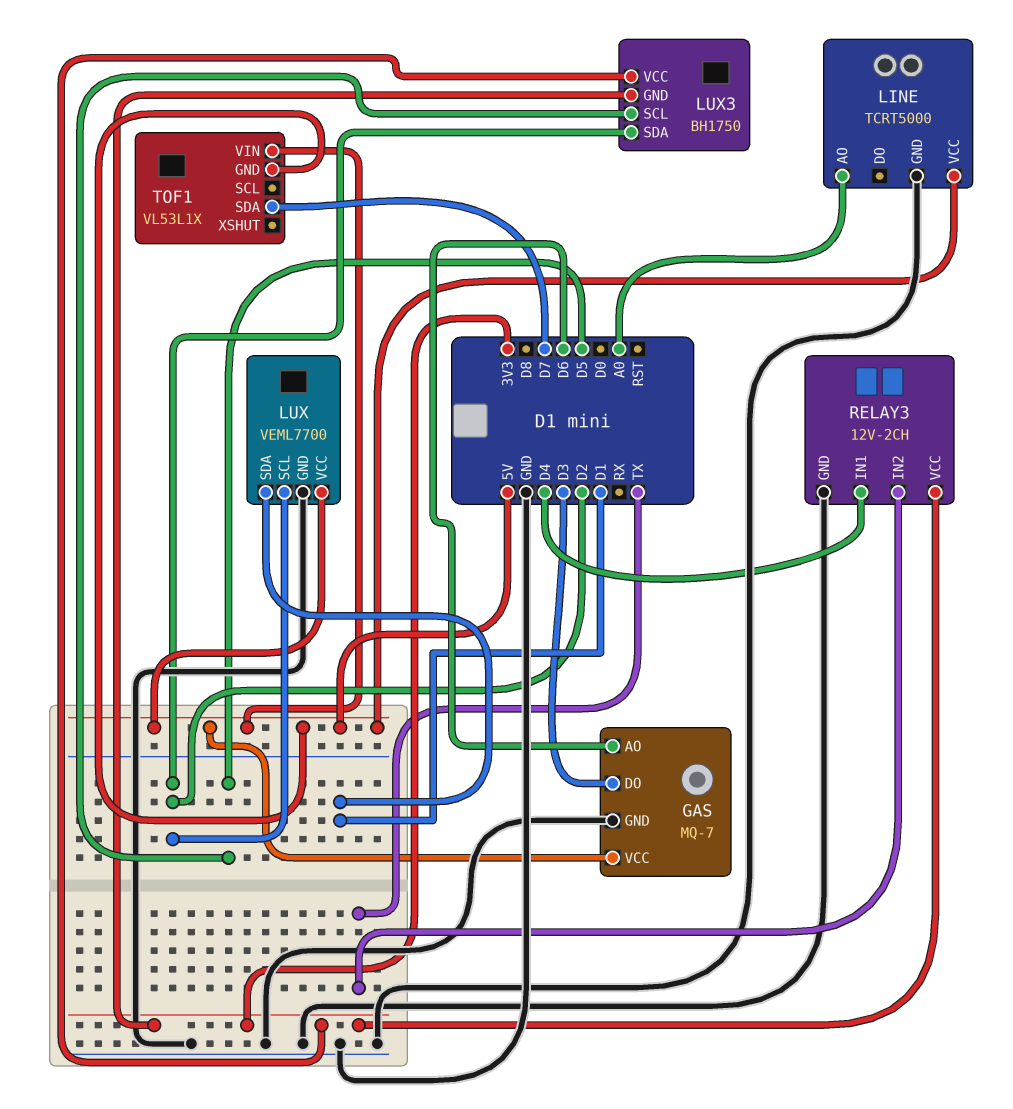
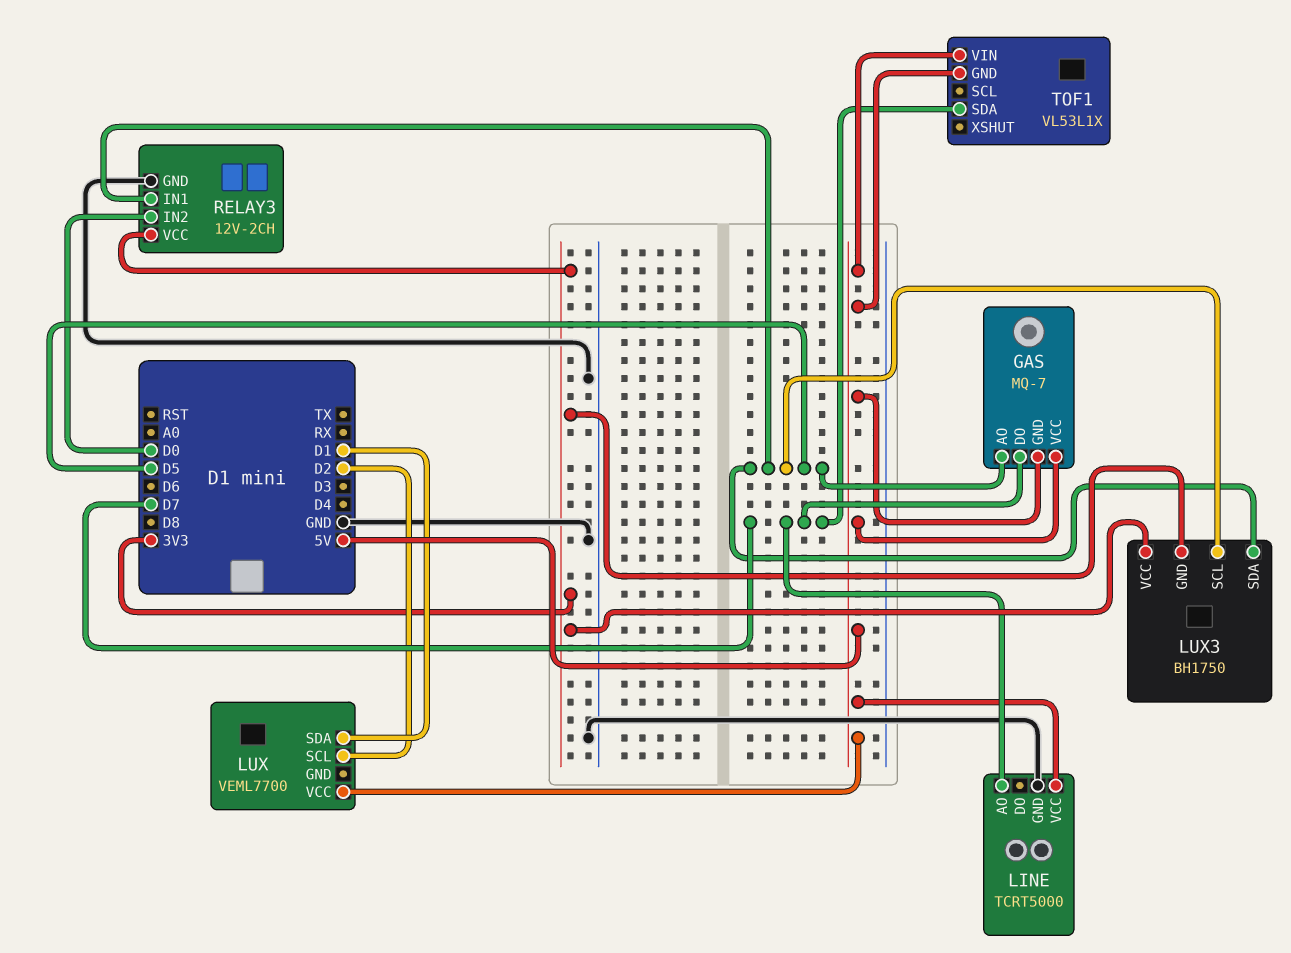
GAS pin AO: D6 -> D5
GAS pin DO: D3 -> D7
GAS pin GND: GND -> 5V
LINE pin AO: A0 -> D7
LUX pin GND: GND -> none
LUX3 pin SDA: D2 -> D5
RELAY3 pin IN1: D4 -> D5
RELAY3 pin IN2: TX -> D0

